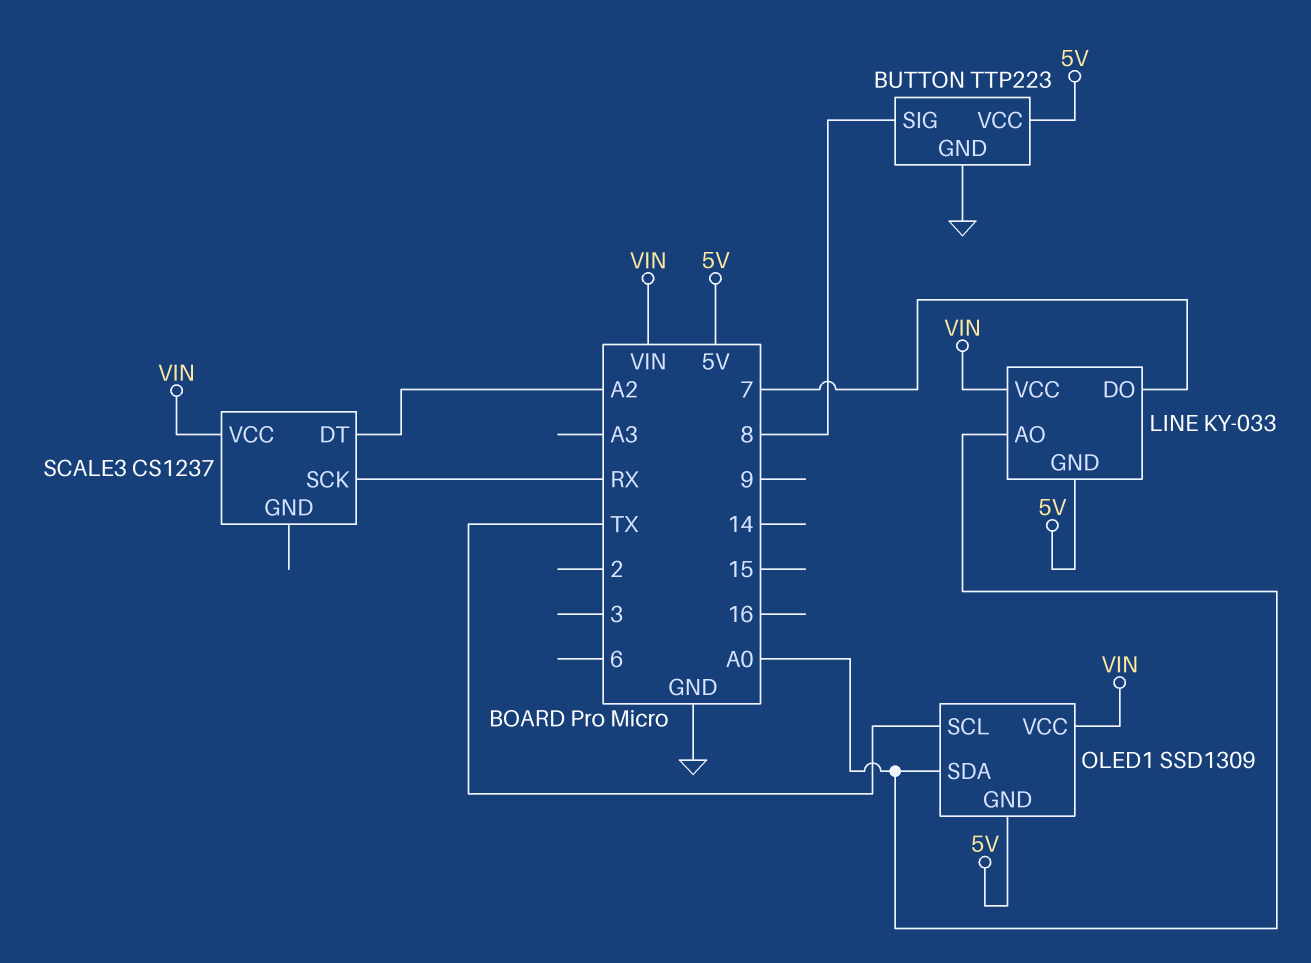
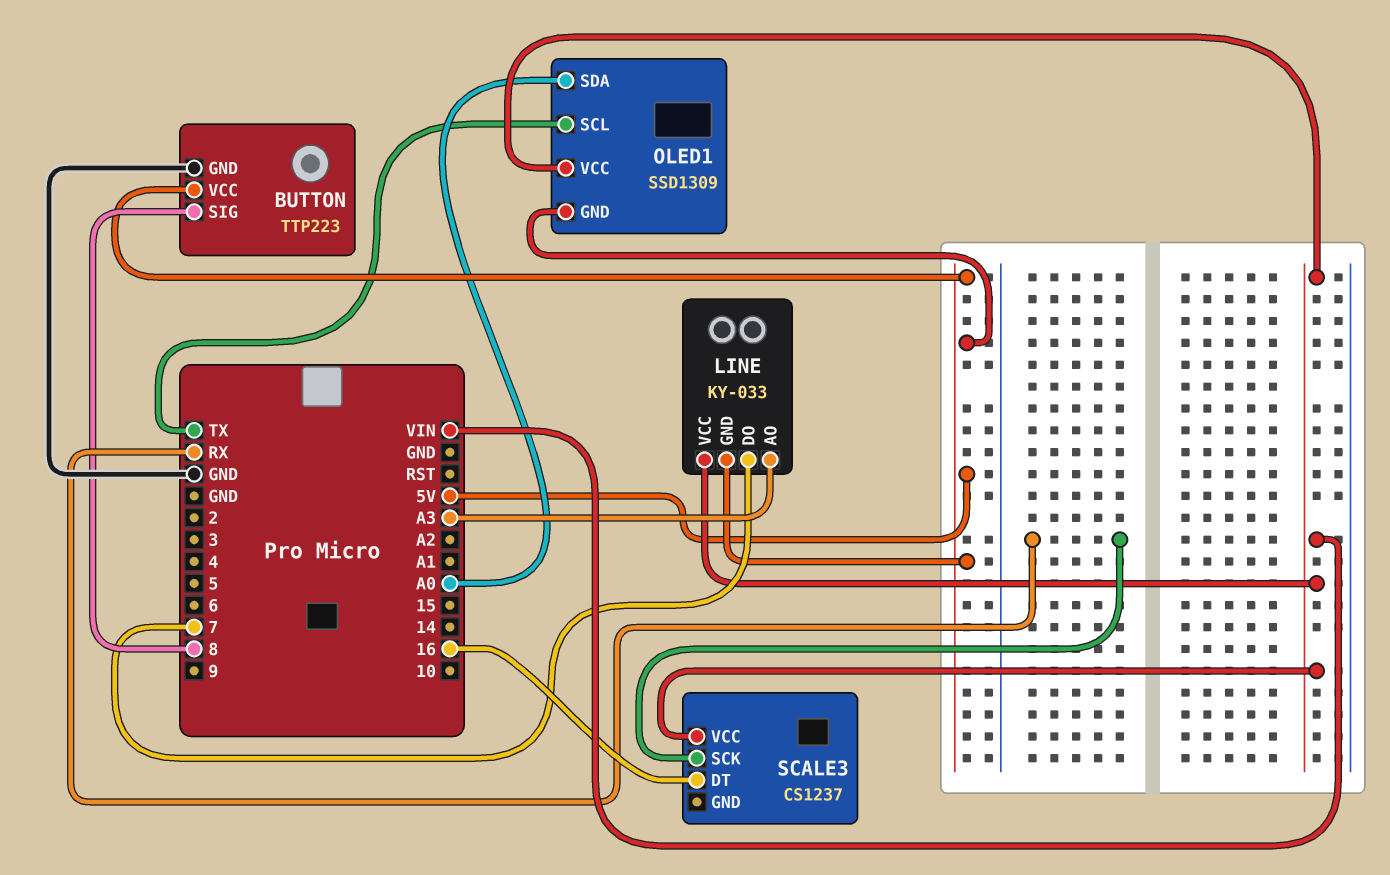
LINE pin AO: A0 -> A3
SCALE3 pin DT: A2 -> 16

